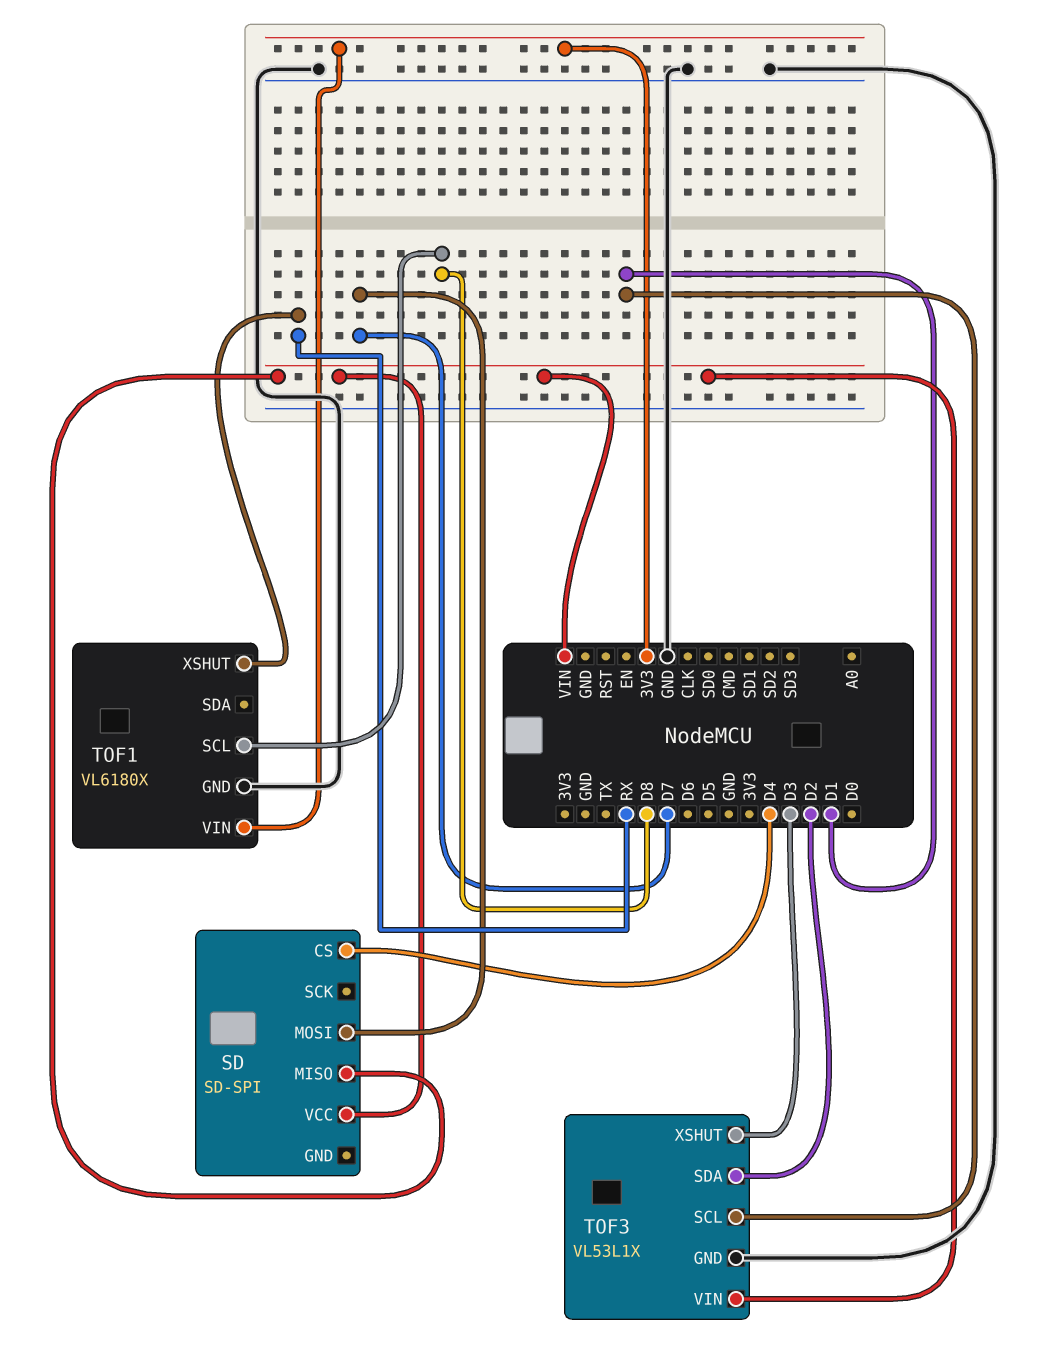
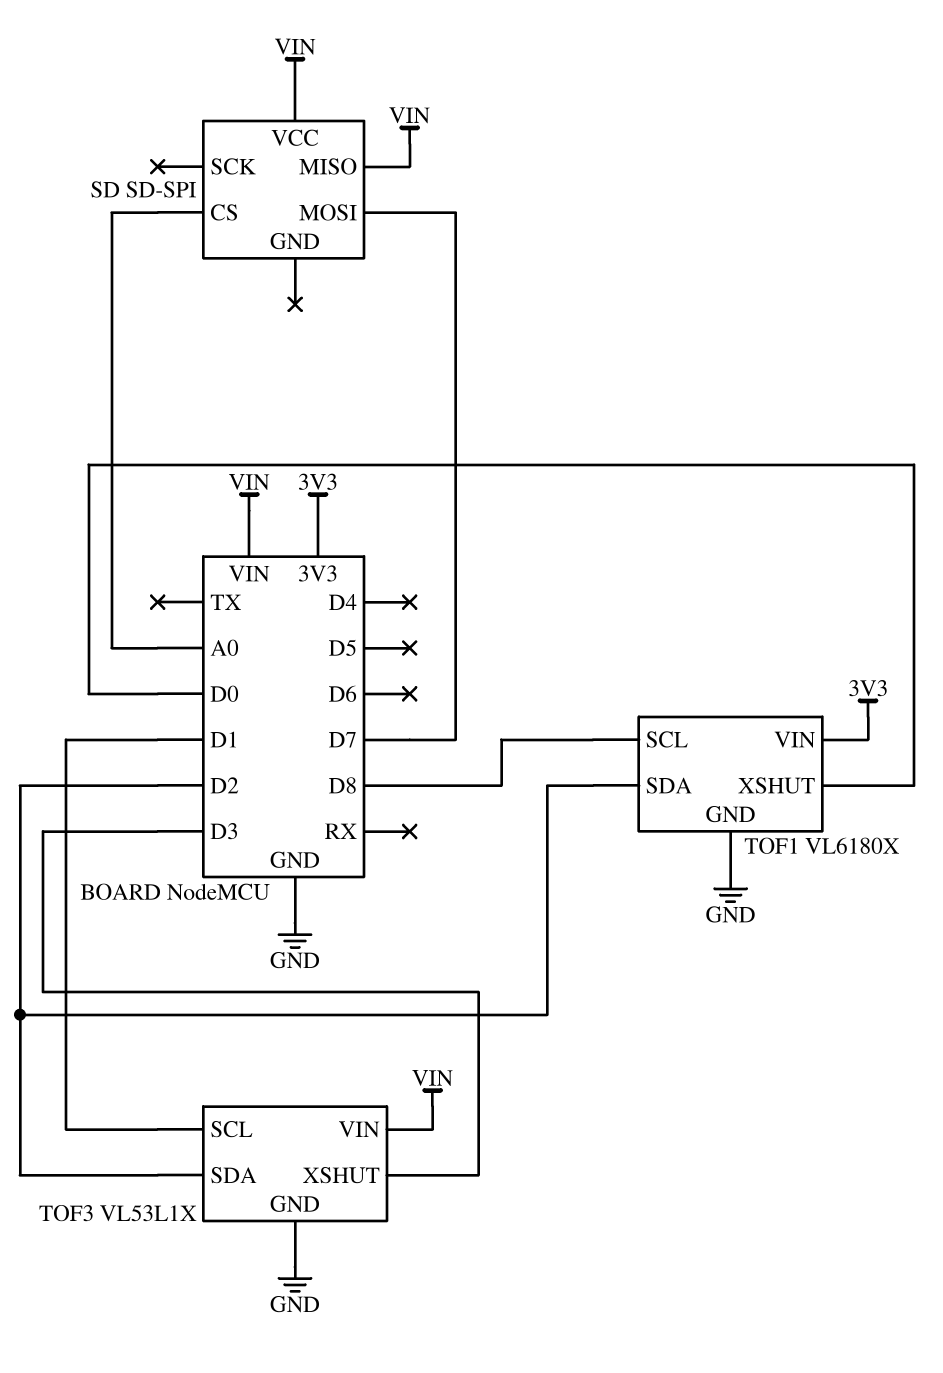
SD pin CS: D4 -> A0
TOF1 pin SDA: none -> D2
TOF1 pin XSHUT: RX -> D0

